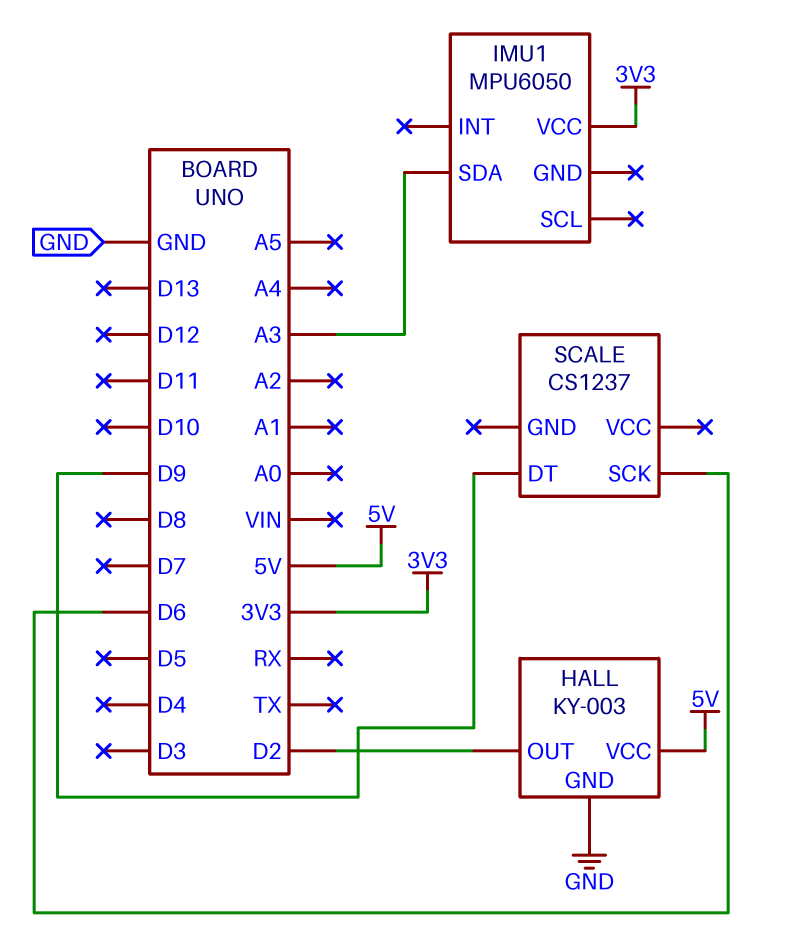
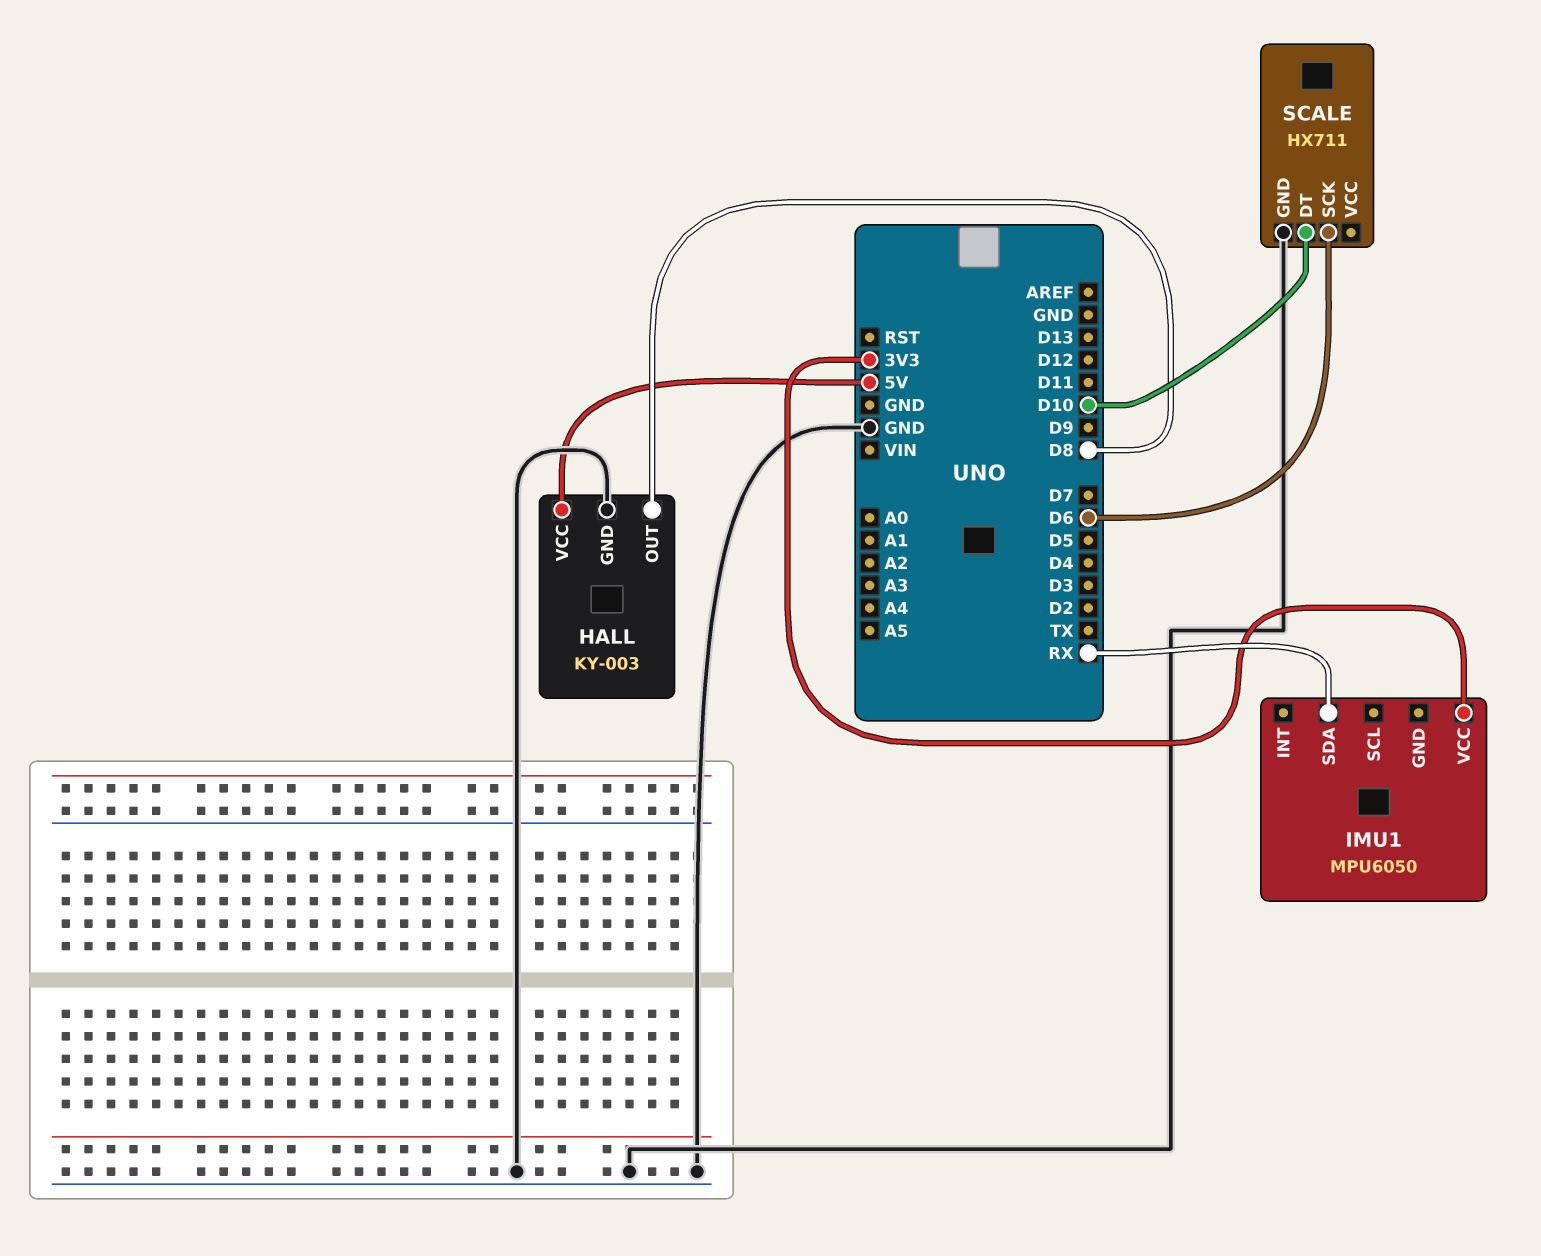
HALL pin OUT: D2 -> D8
IMU1 pin SDA: A3 -> RX
SCALE: CS1237 -> HX711
SCALE pin DT: D9 -> D10
SCALE pin GND: none -> GND

